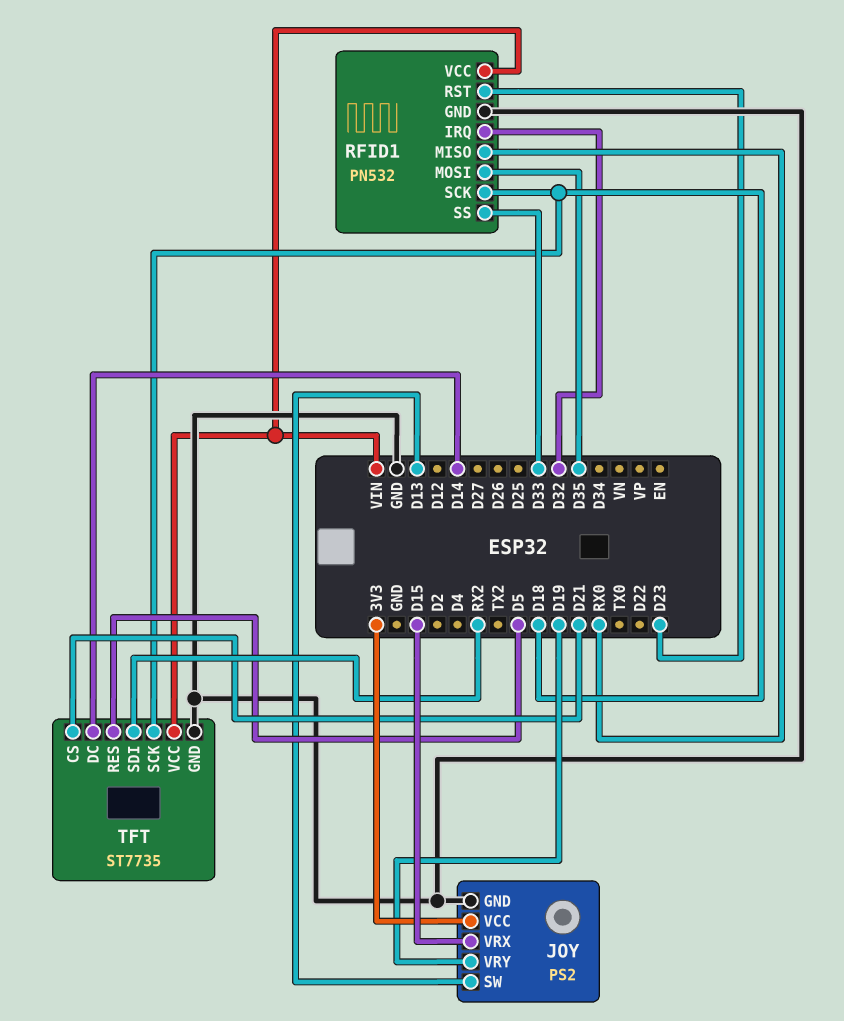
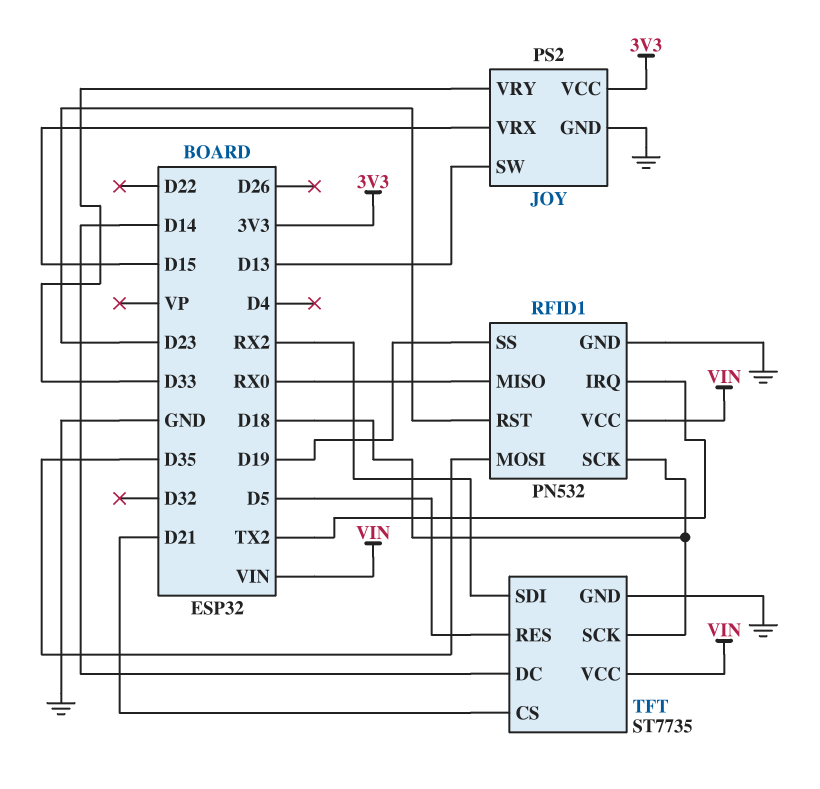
JOY pin VRY: D19 -> D33
RFID1 pin IRQ: D32 -> TX2
RFID1 pin SS: D33 -> D19

